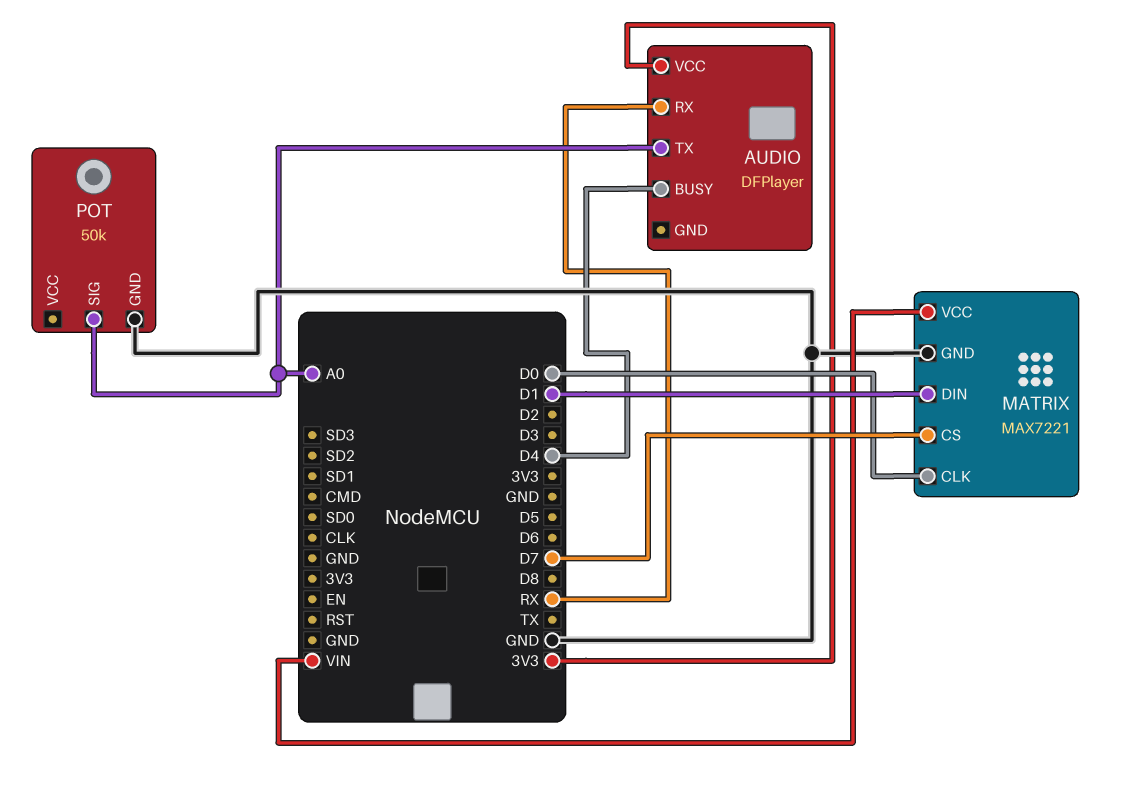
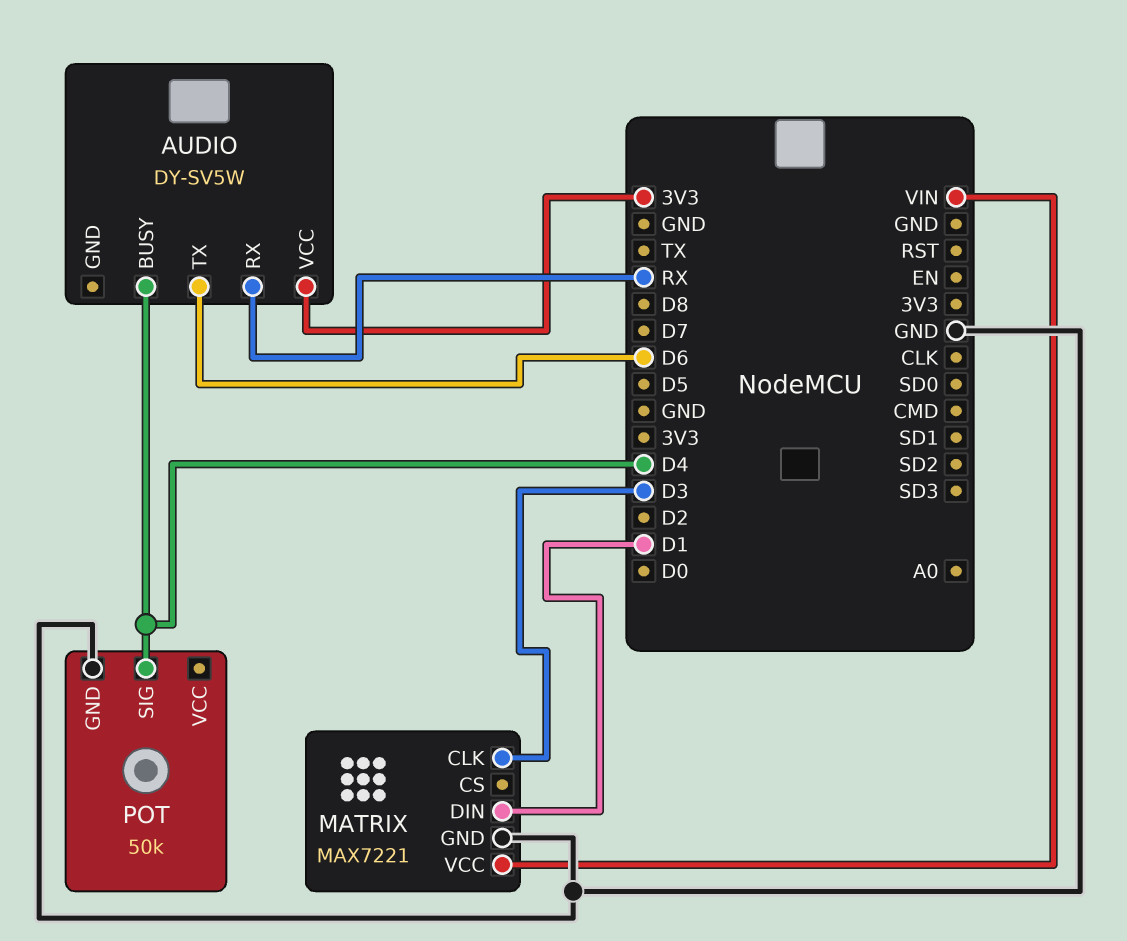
AUDIO: DFPlayer -> DY-SV5W
AUDIO pin TX: A0 -> D6
MATRIX pin CLK: D0 -> D3
MATRIX pin CS: D7 -> none
POT pin SIG: A0 -> D4

